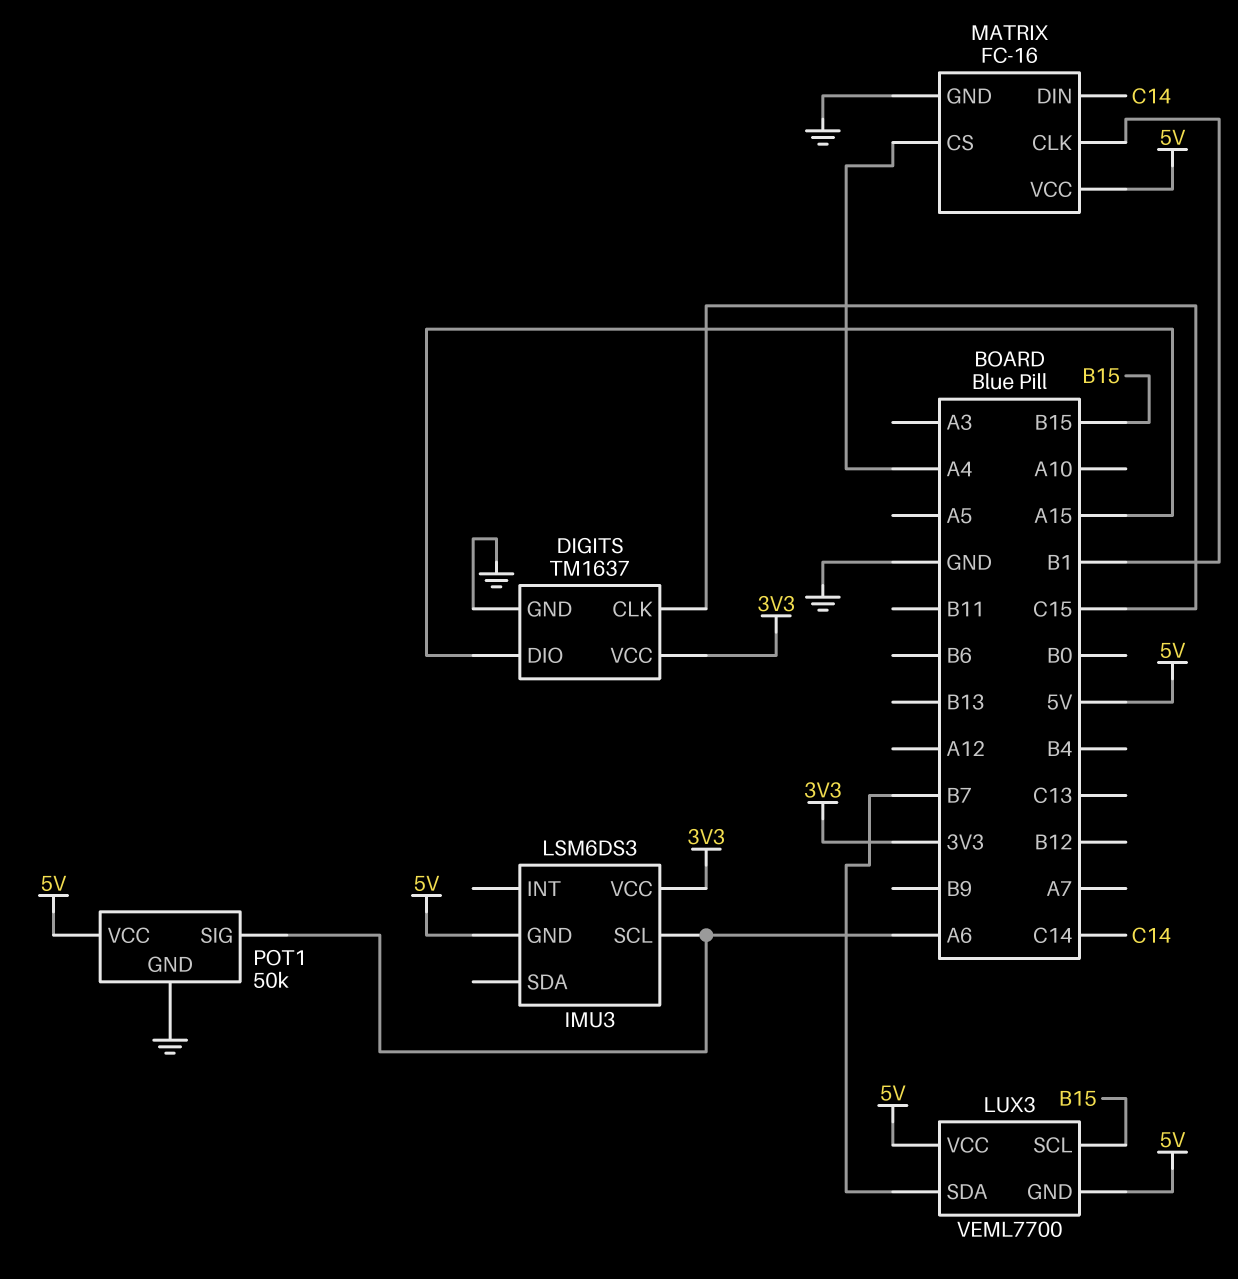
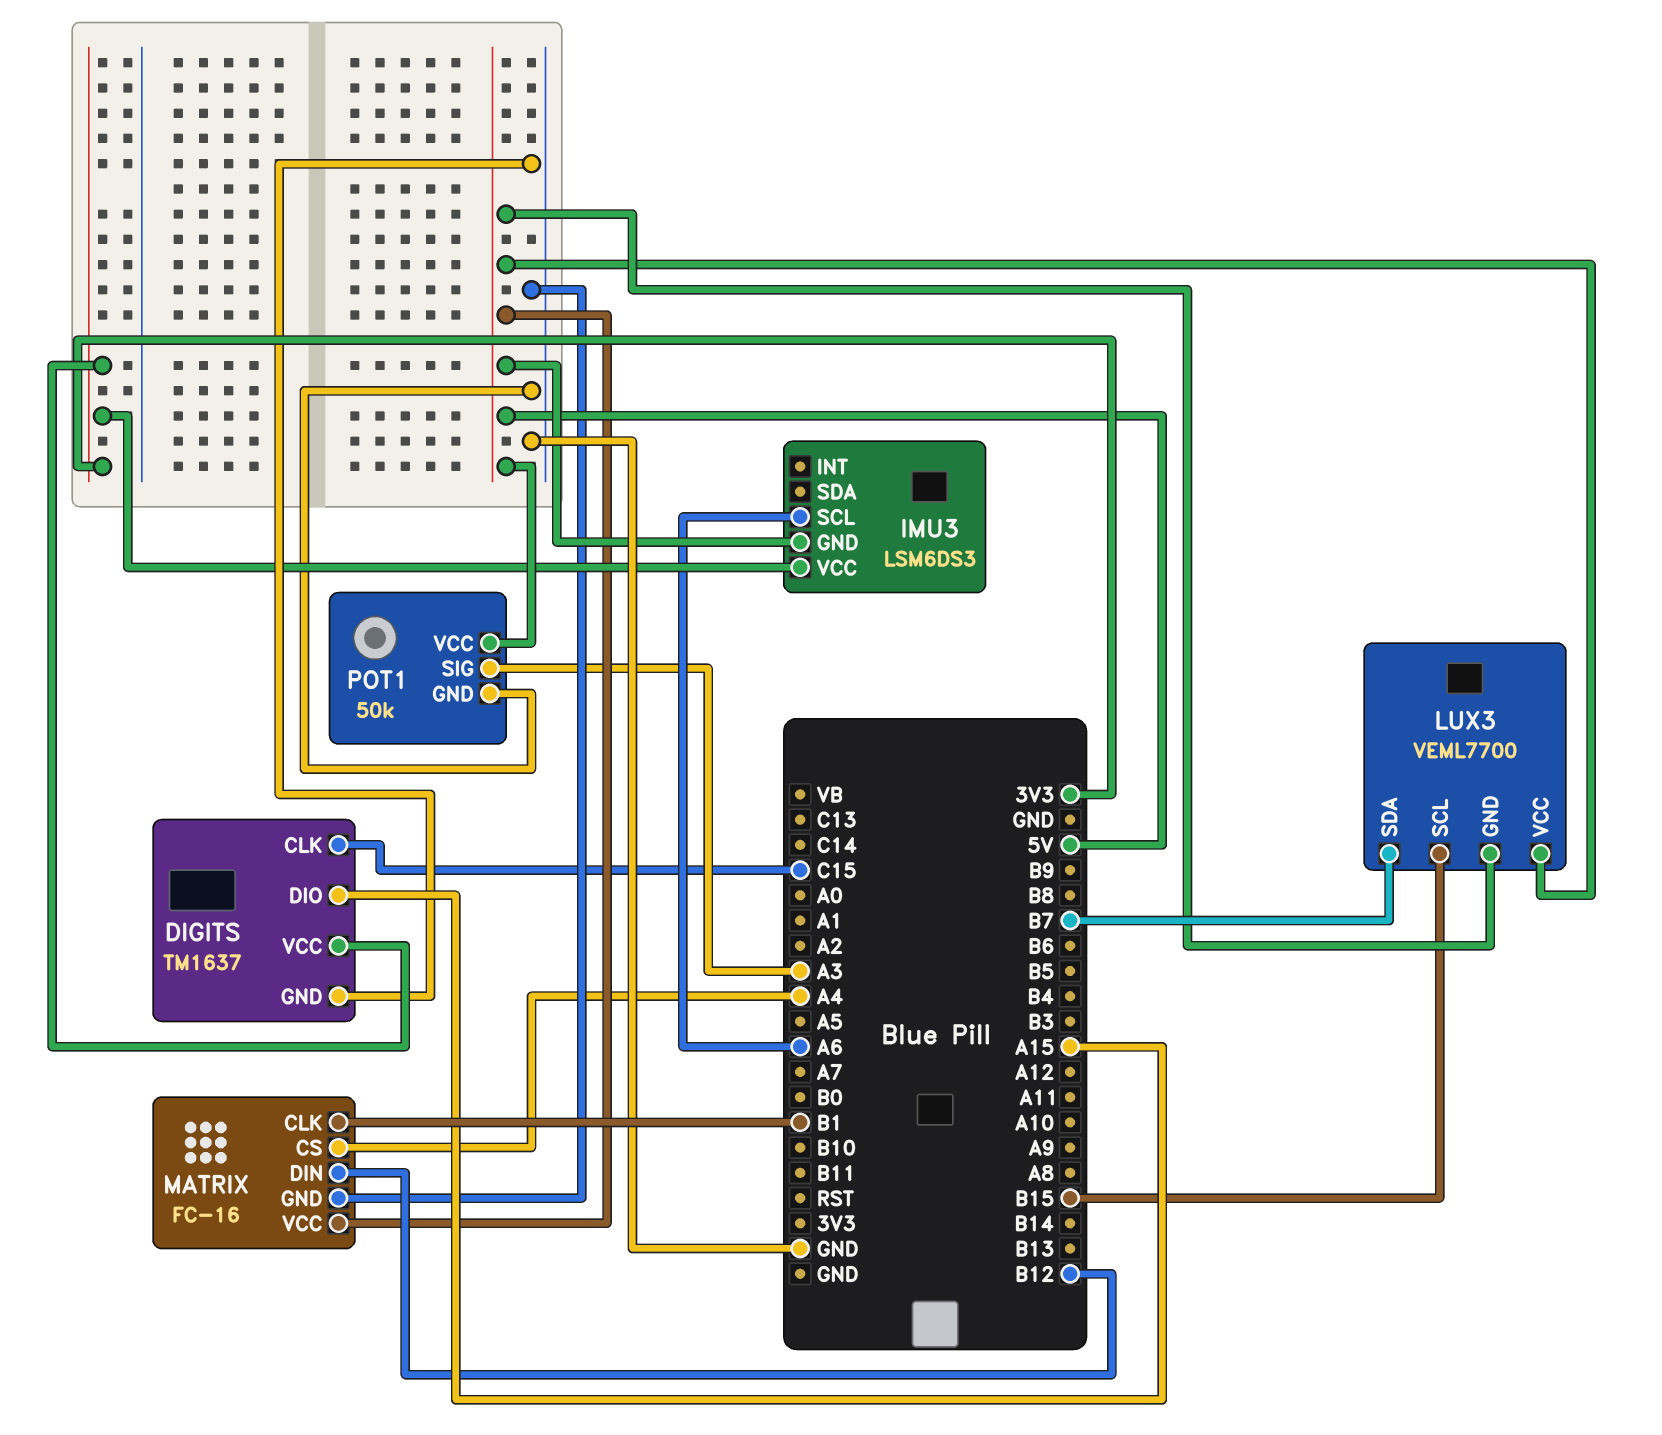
MATRIX pin DIN: C14 -> B12
POT1 pin SIG: A6 -> A3

